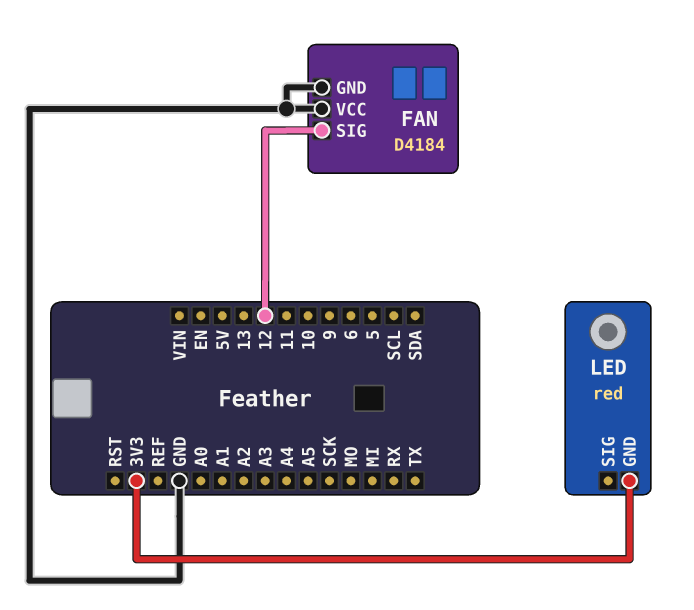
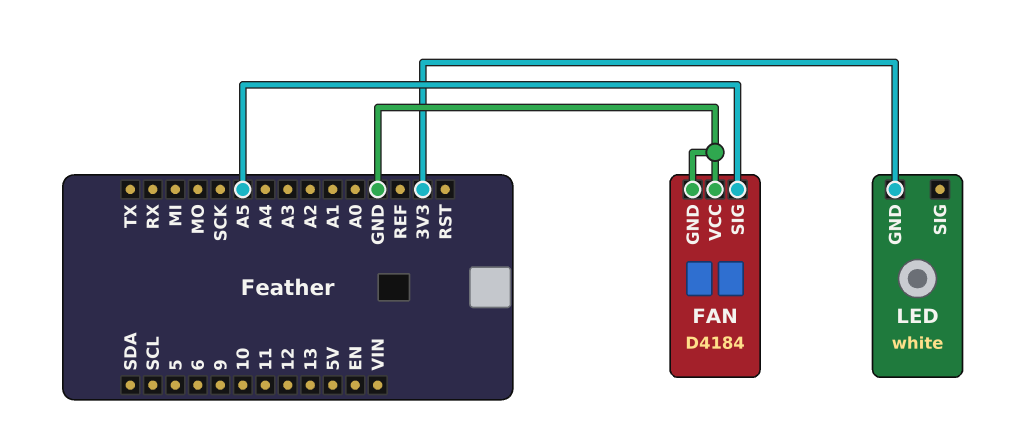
FAN pin SIG: 12 -> A5
LED: red -> white

